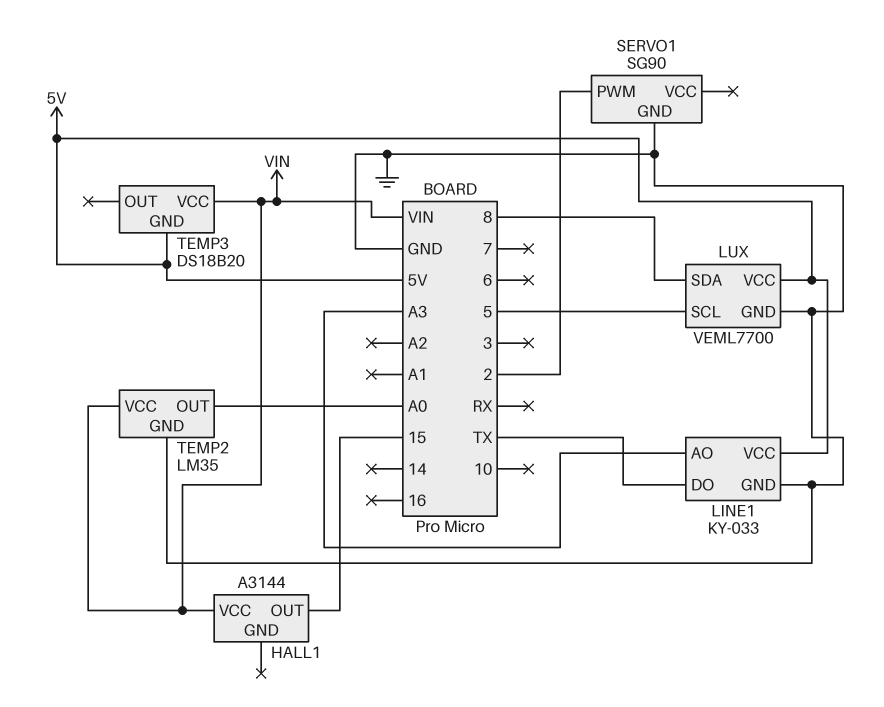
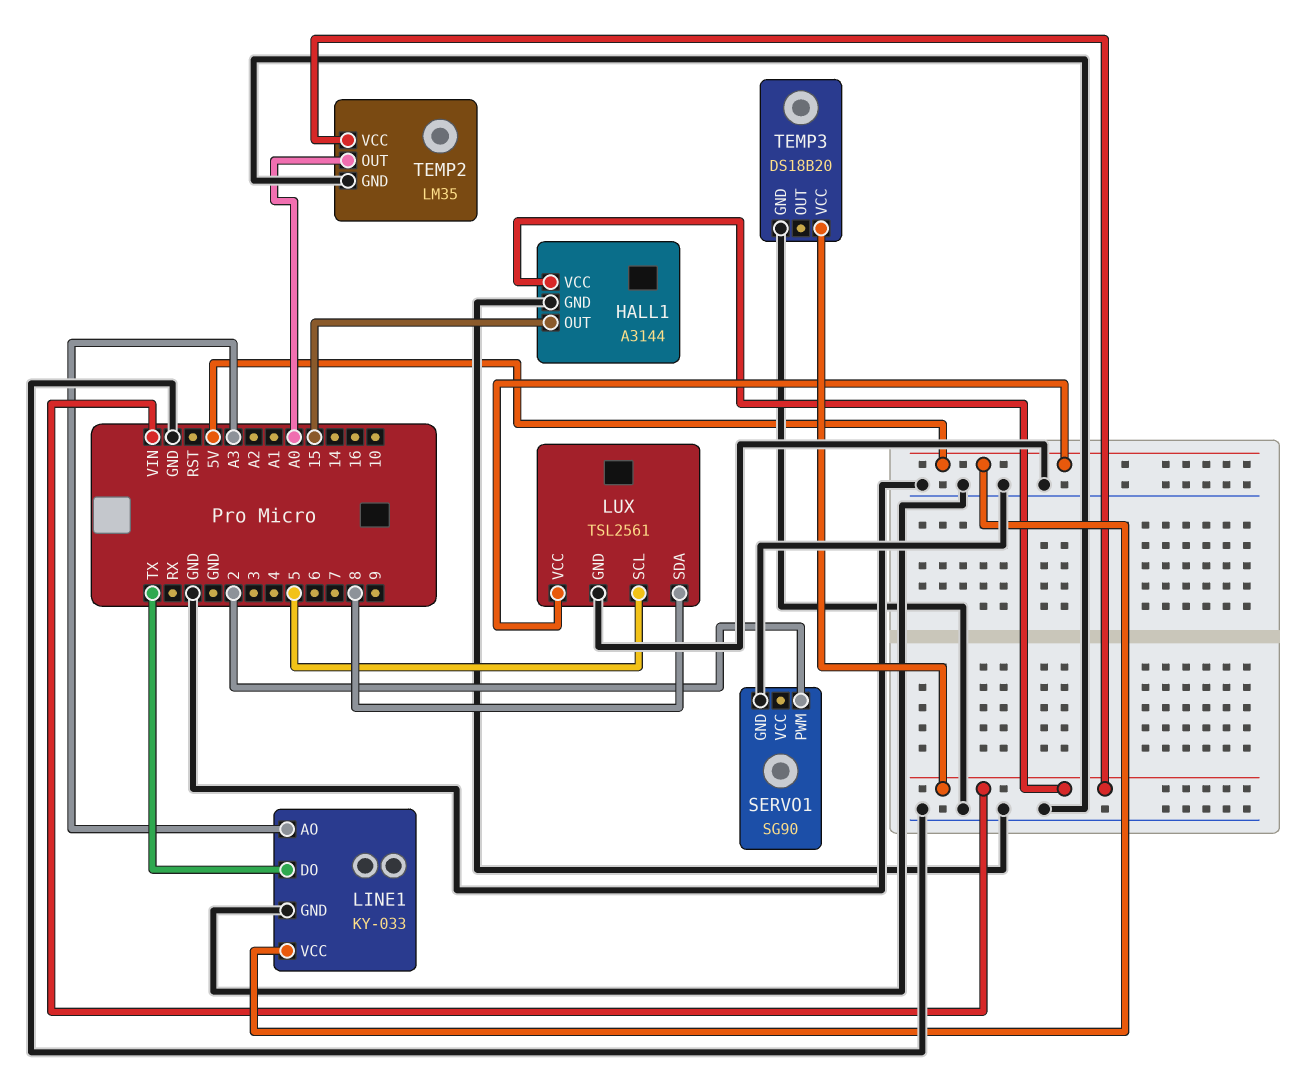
HALL1 pin GND: none -> GND
LUX: VEML7700 -> TSL2561
TEMP3 pin GND: 5V -> GND

